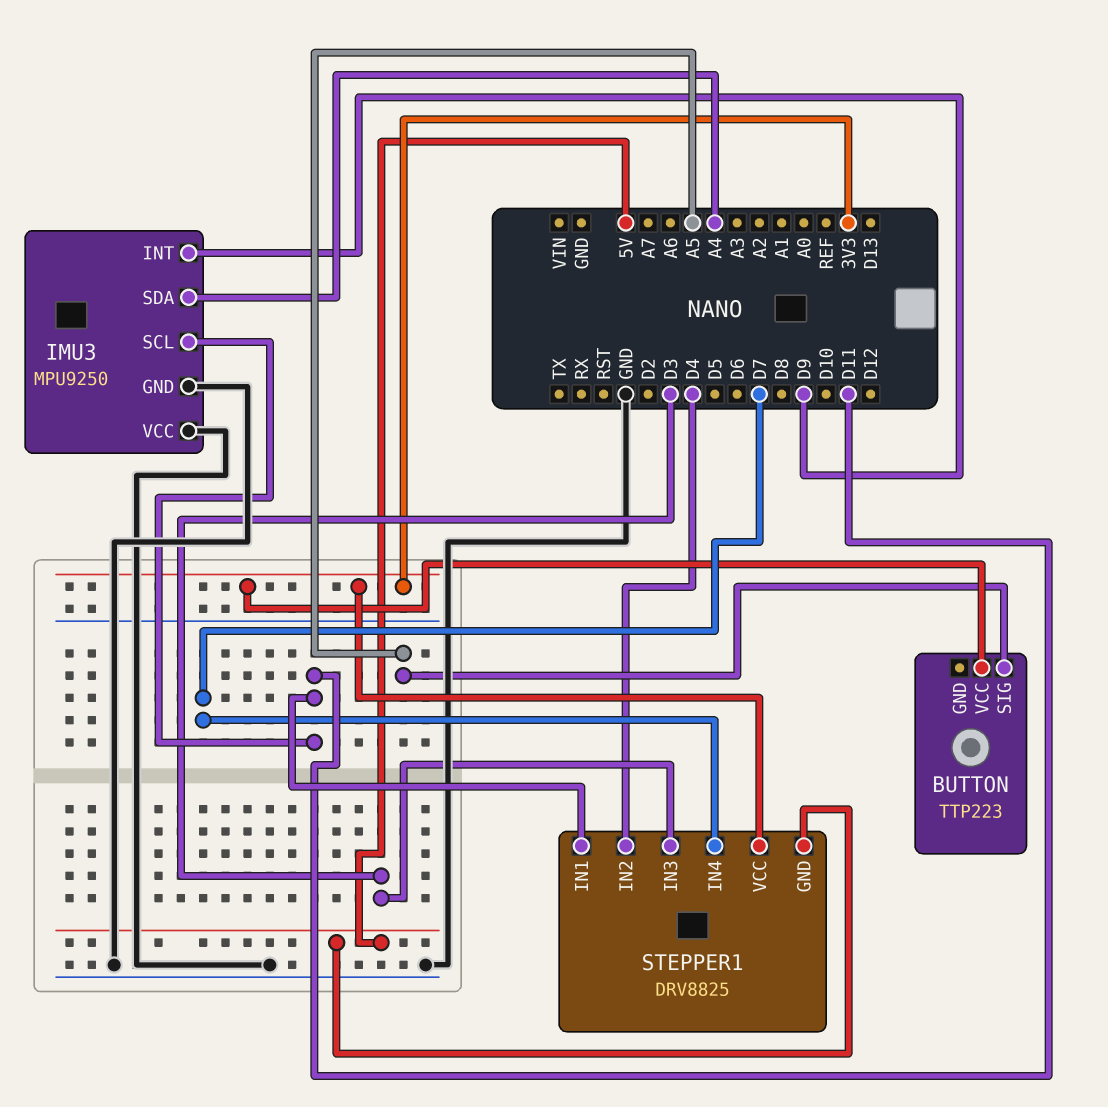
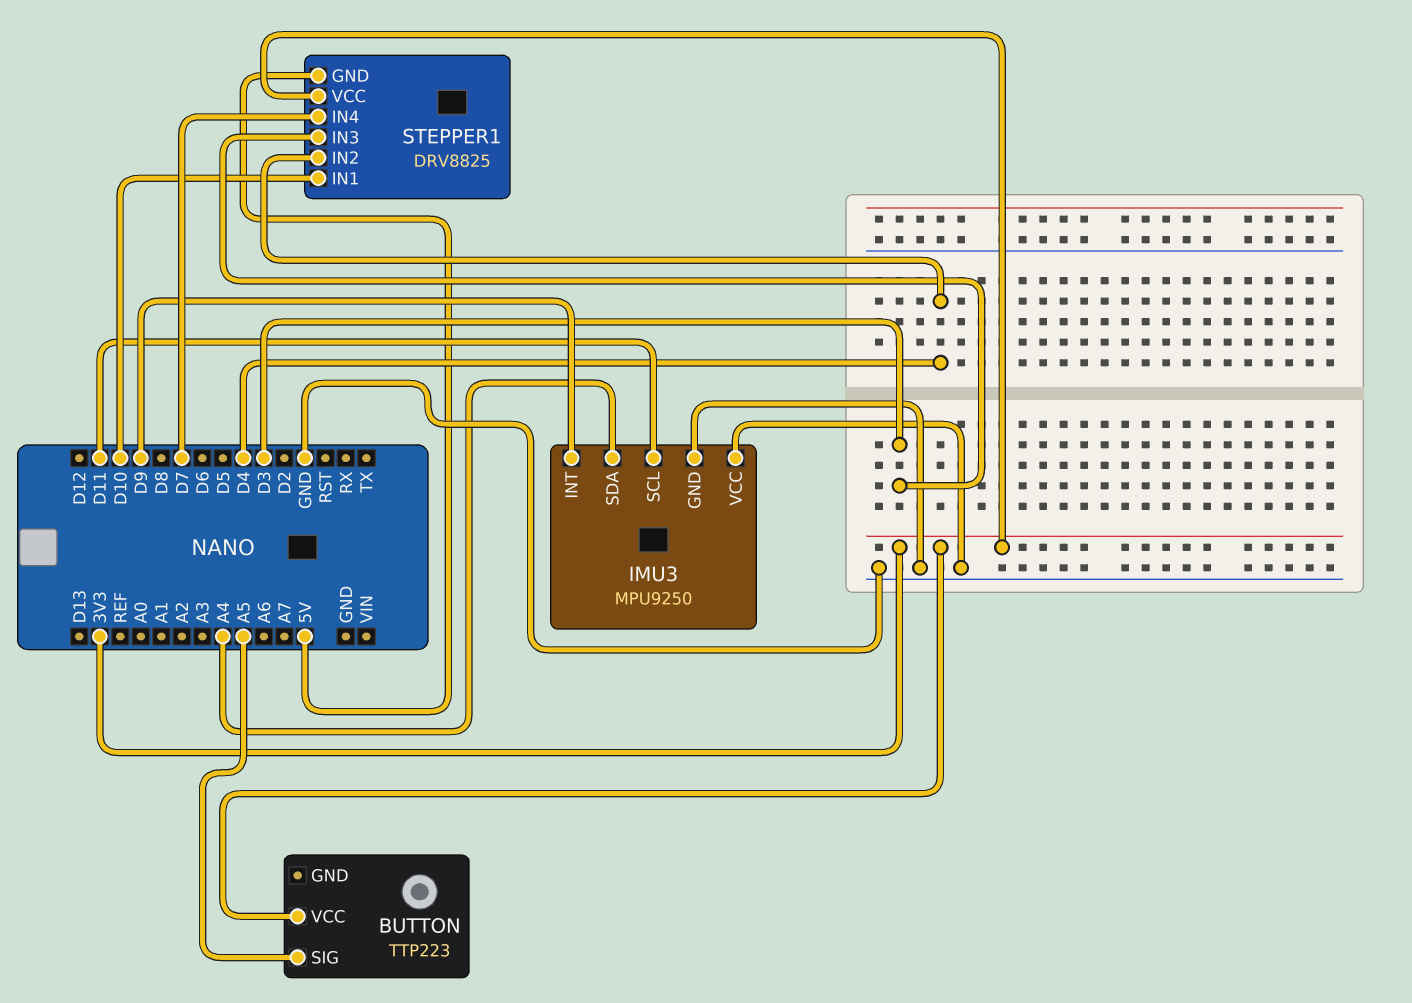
STEPPER1 pin IN1: D11 -> D10

